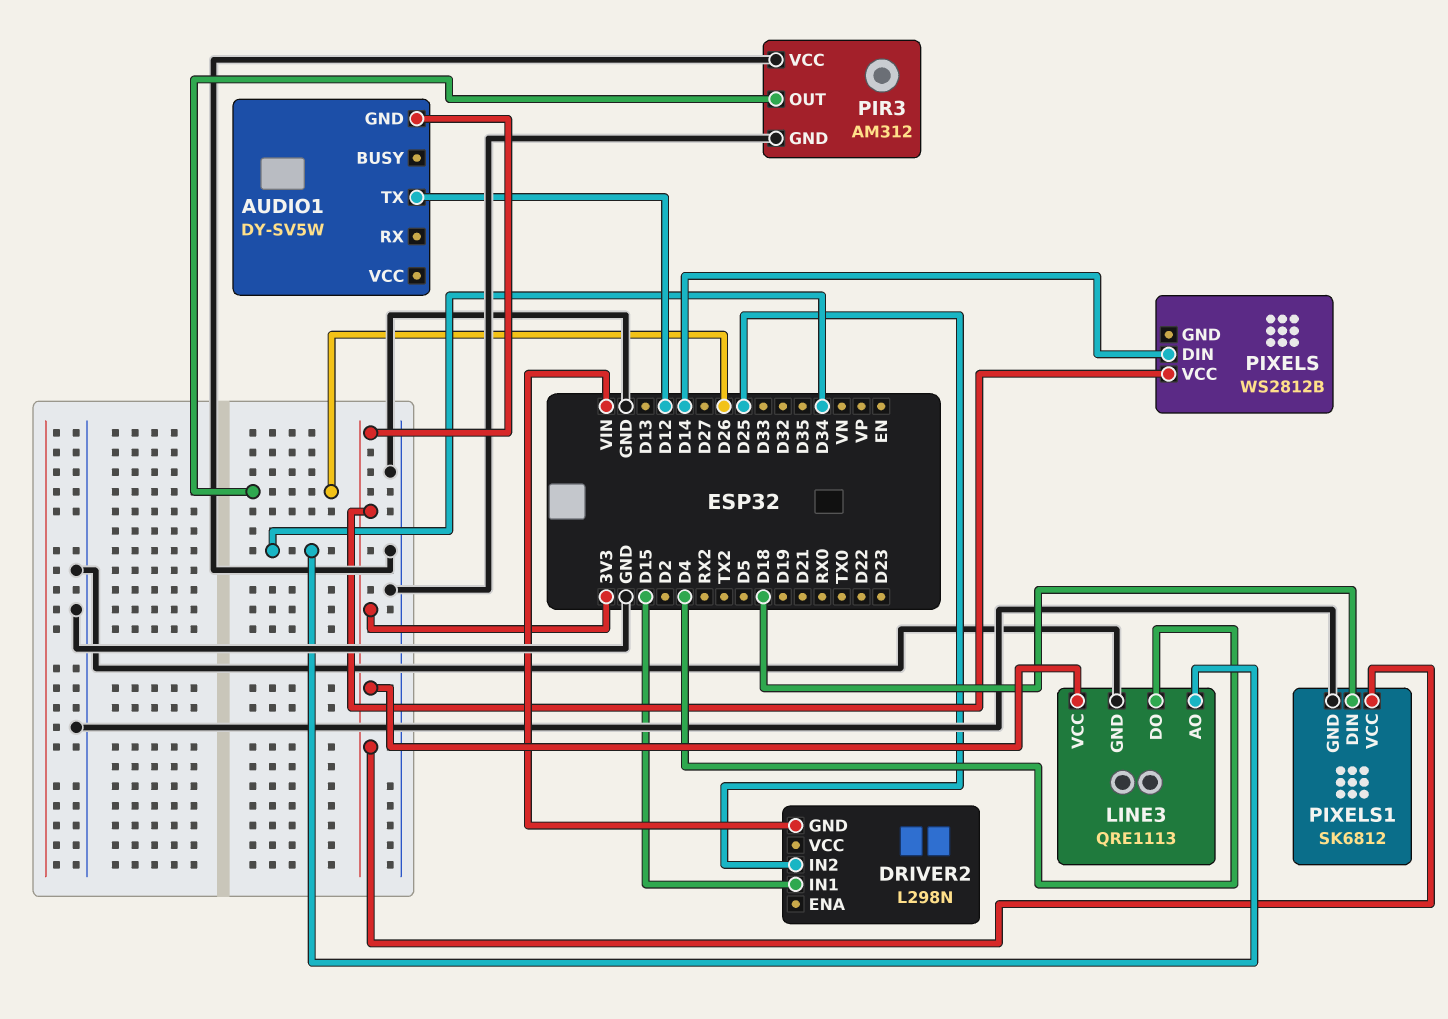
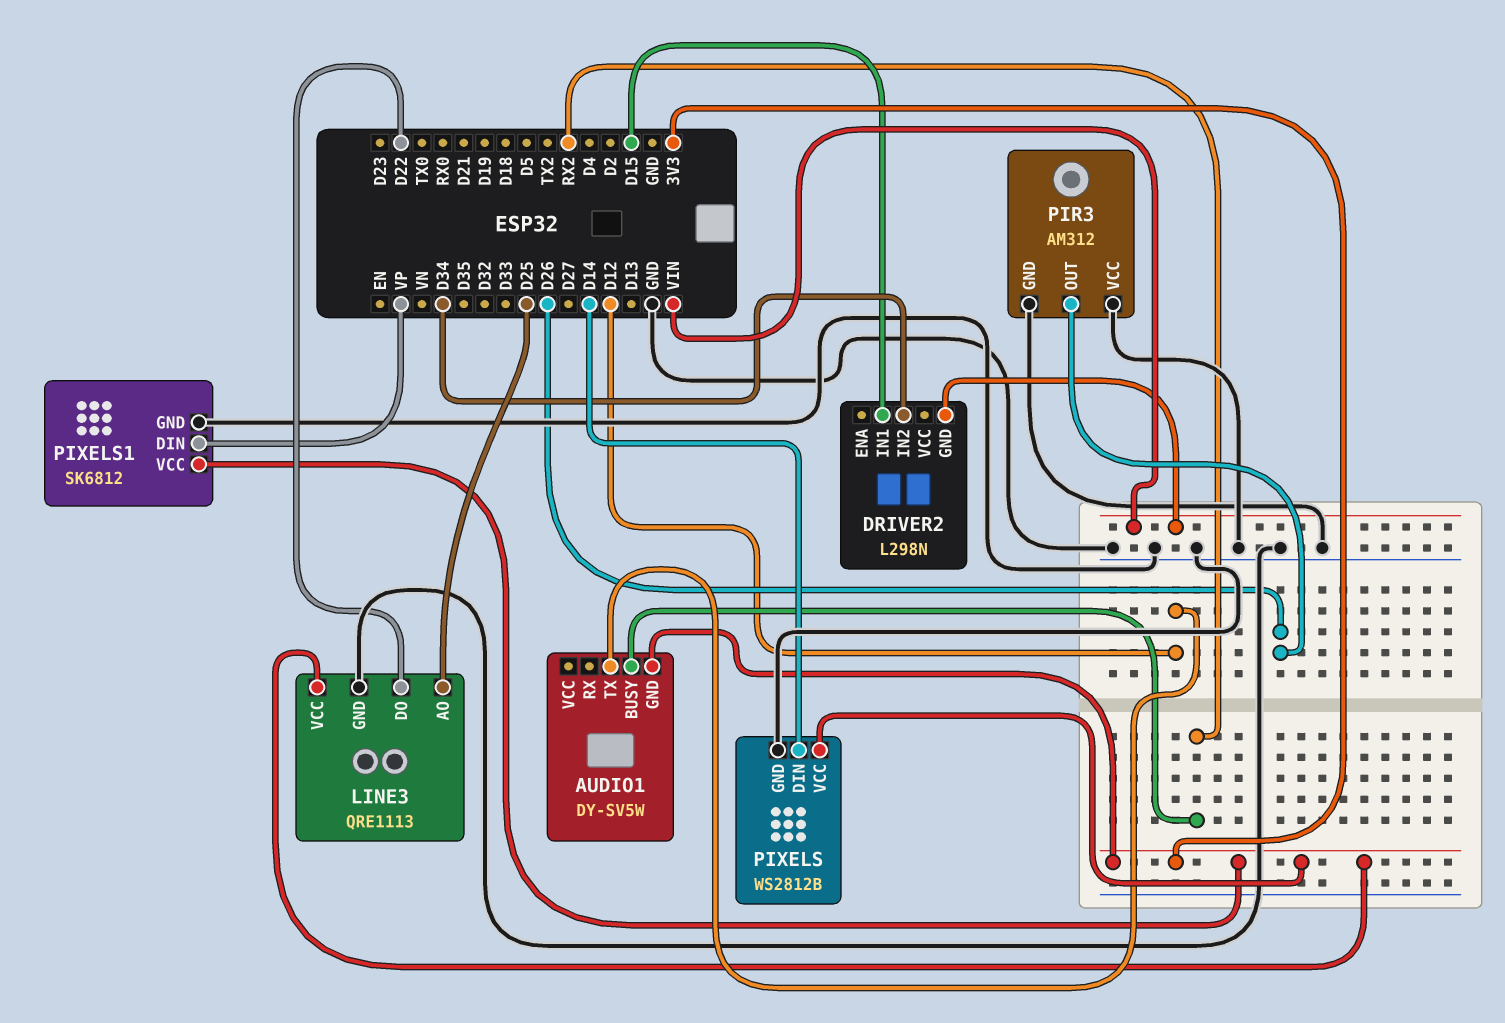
AUDIO1 pin BUSY: none -> RX2
DRIVER2 pin IN2: D25 -> D34
LINE3 pin AO: D34 -> D25
LINE3 pin DO: D4 -> D22
PIXELS pin GND: none -> GND
PIXELS1 pin DIN: D18 -> VP

